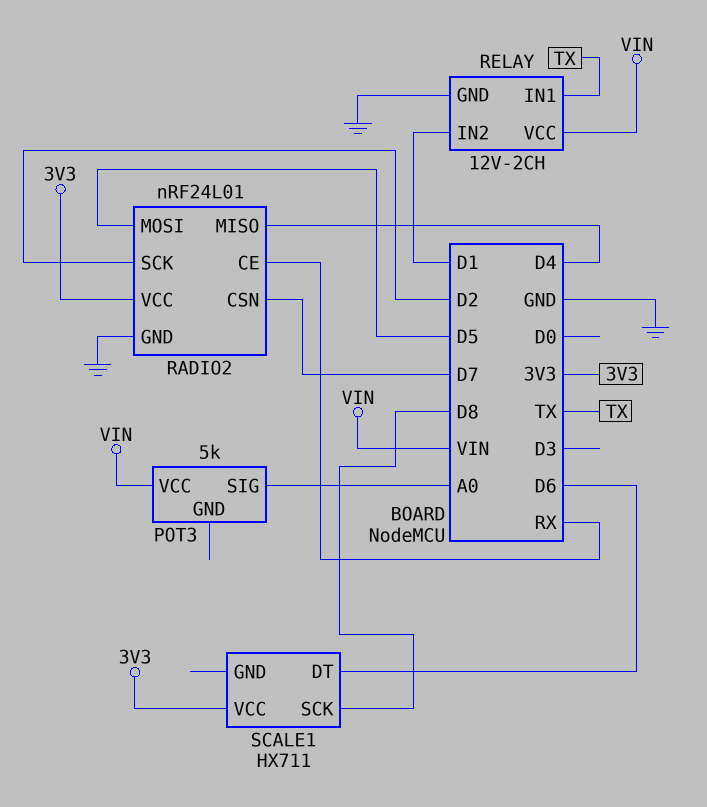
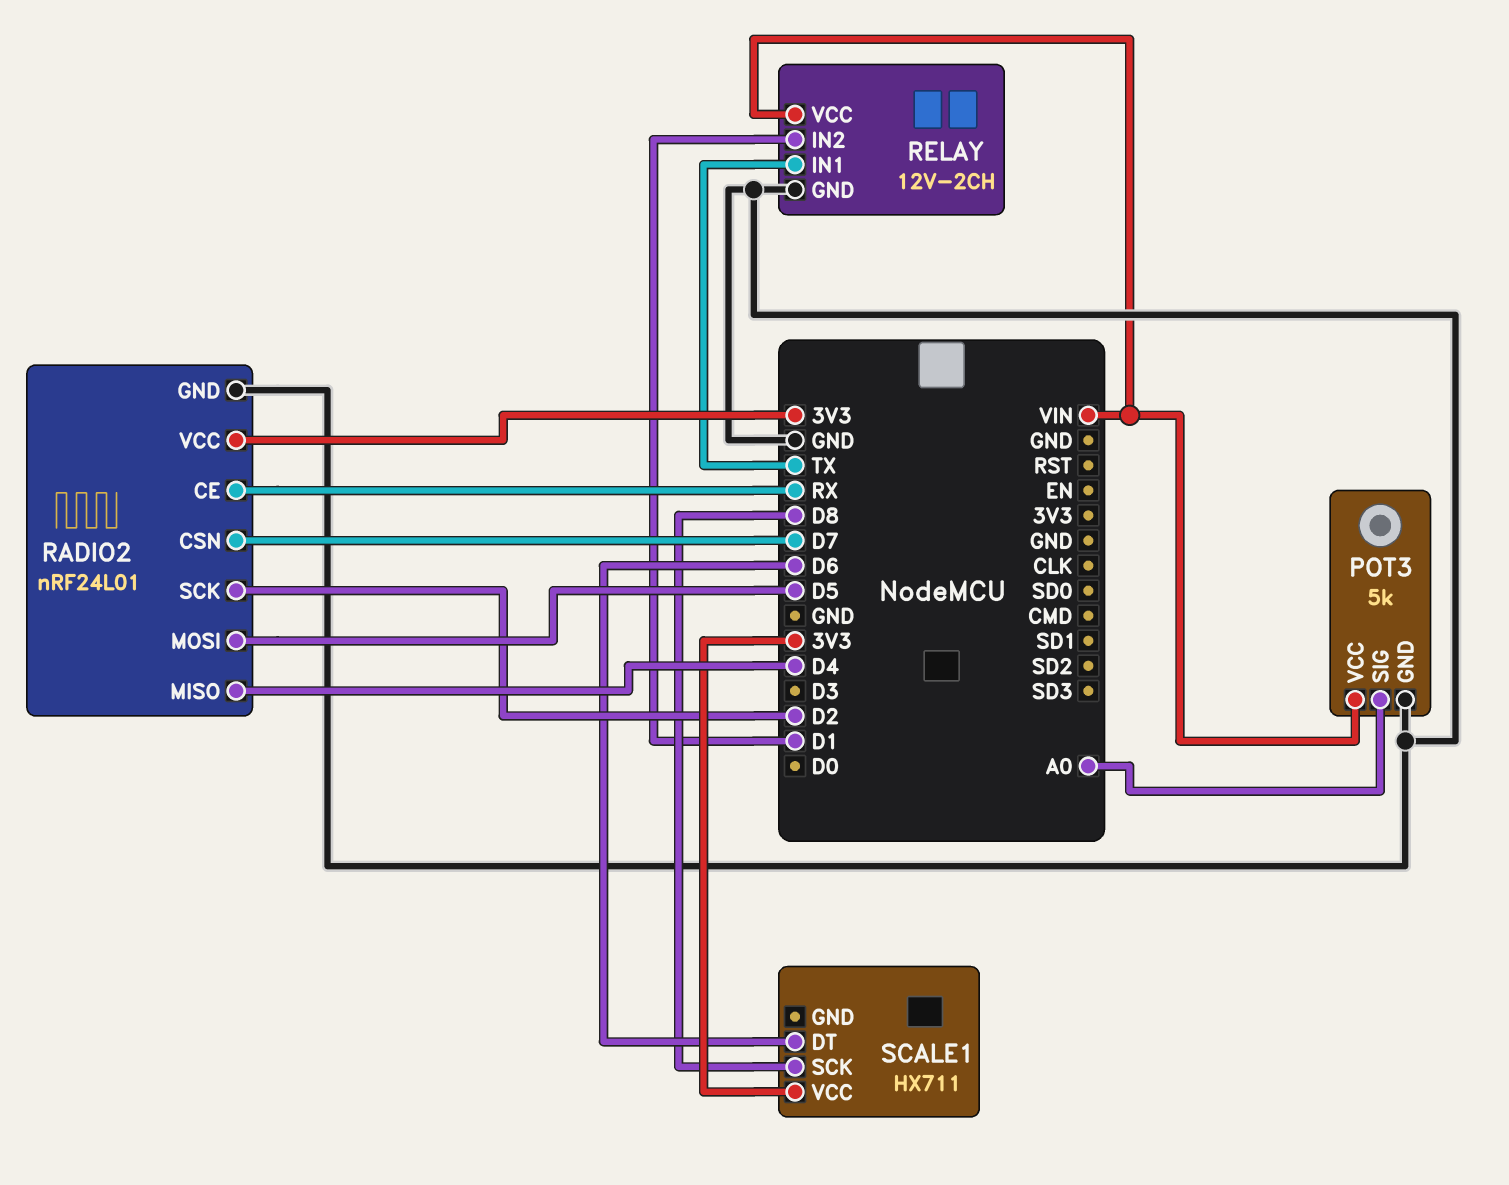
POT3 pin GND: none -> GND

